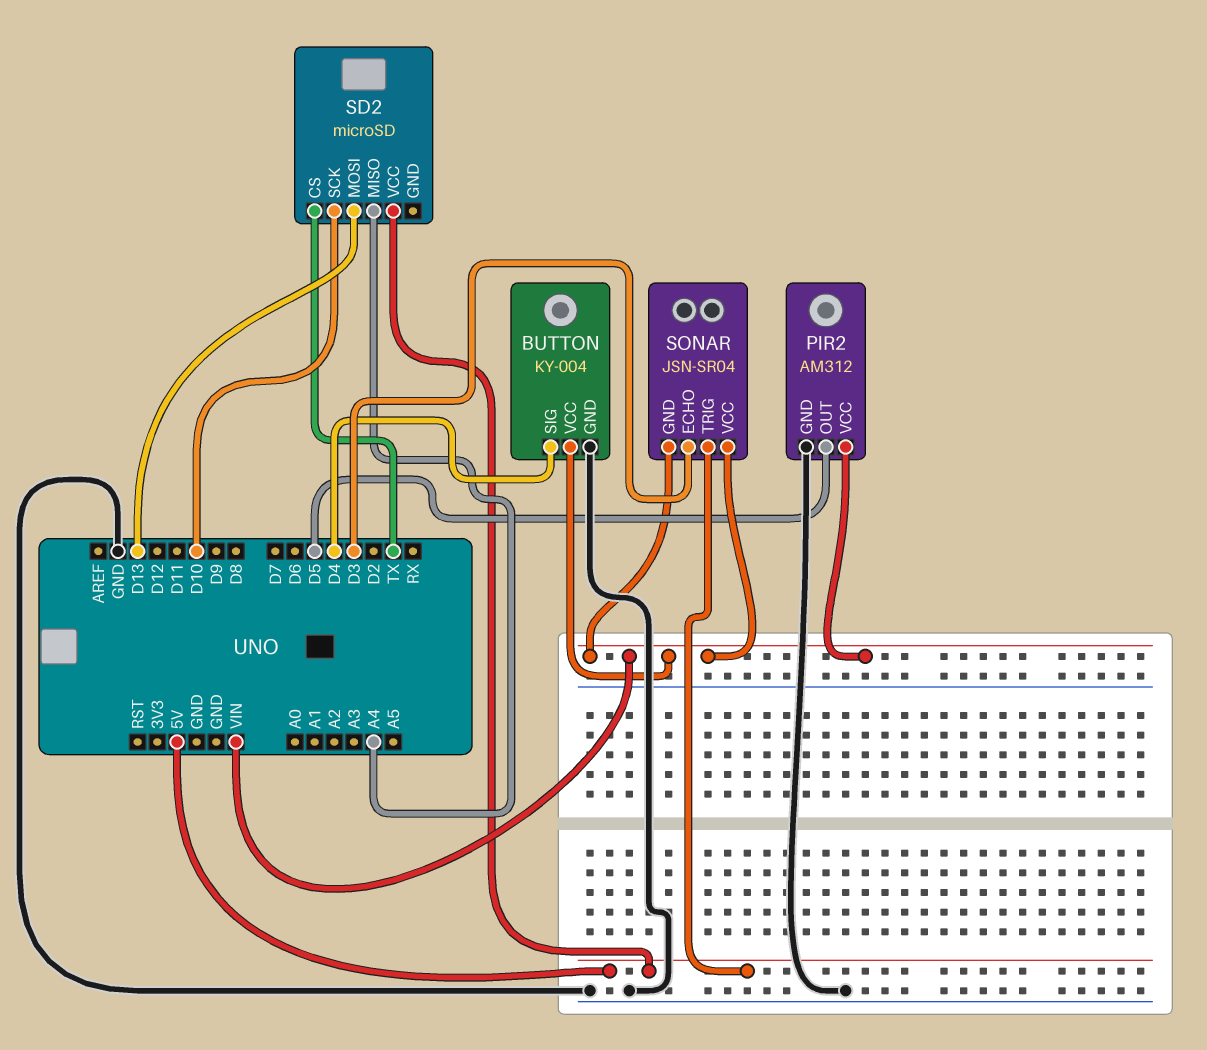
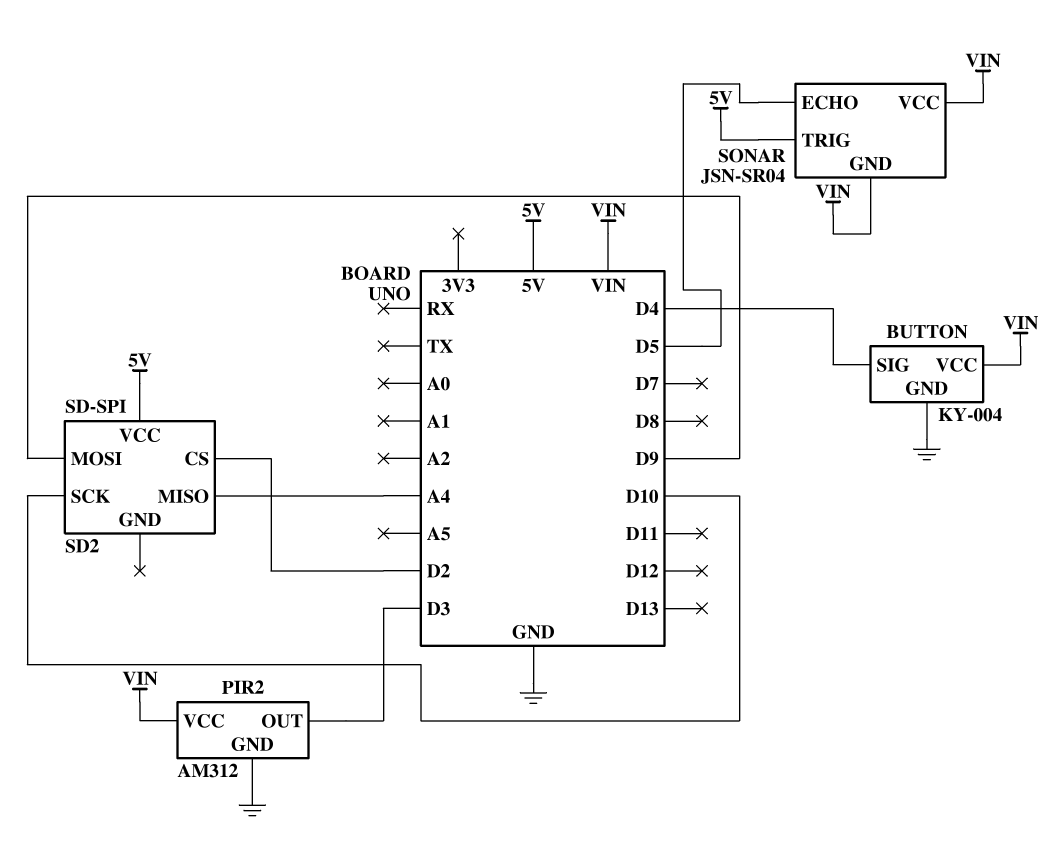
PIR2 pin OUT: D5 -> D3
SD2: microSD -> SD-SPI
SD2 pin CS: TX -> D2
SD2 pin MOSI: D13 -> D9
SONAR pin ECHO: D3 -> D5

